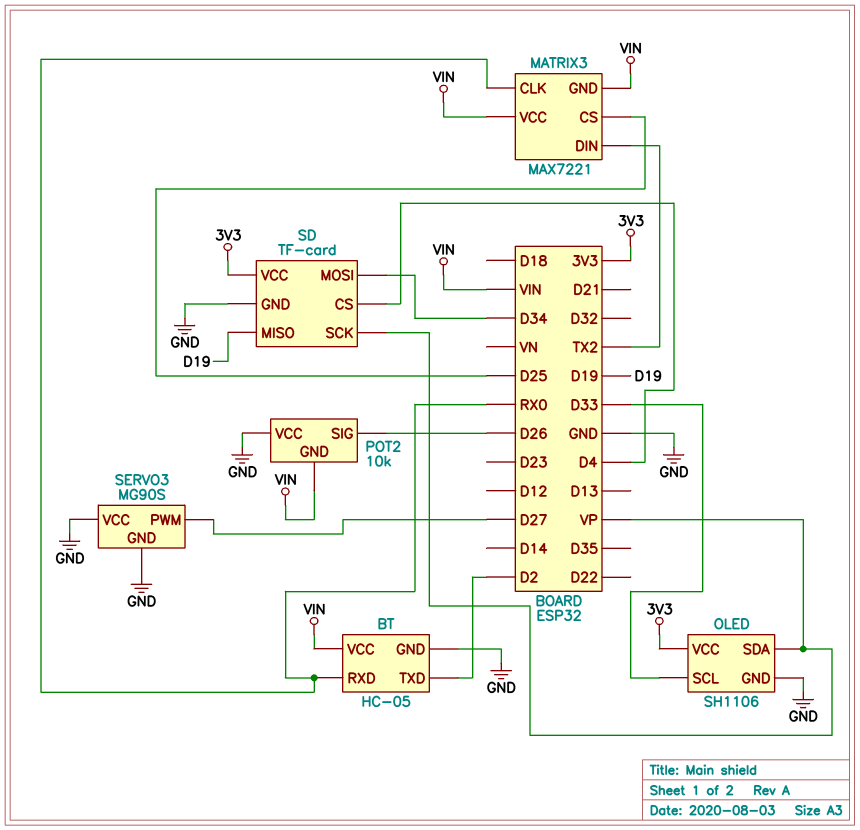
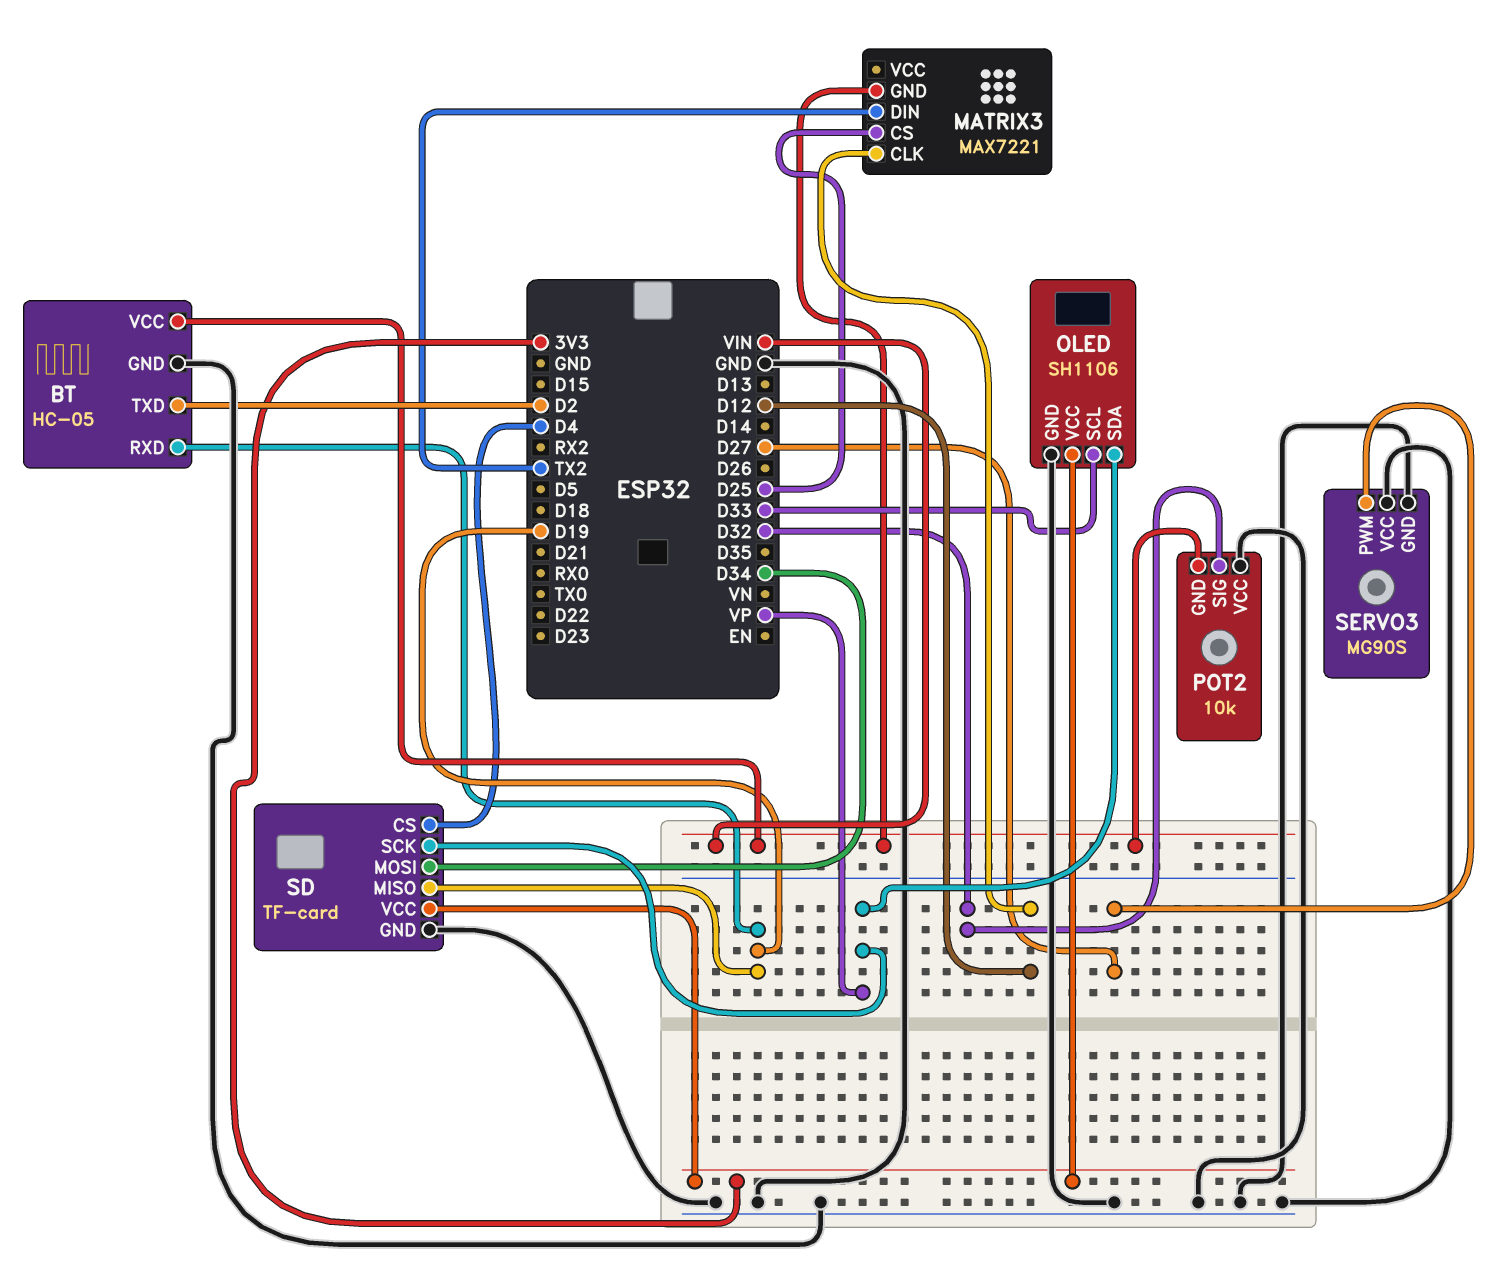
BT pin RXD: RX0 -> D19
MATRIX3 pin CLK: RX0 -> D12
MATRIX3 pin VCC: VIN -> none
POT2 pin SIG: D26 -> D32

